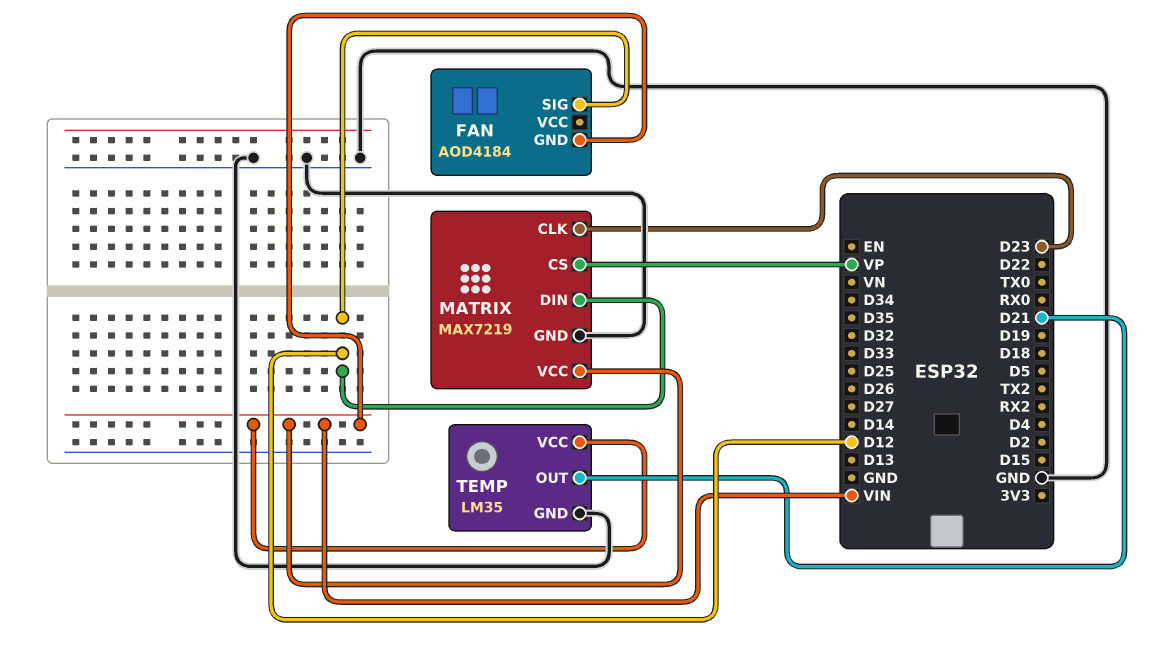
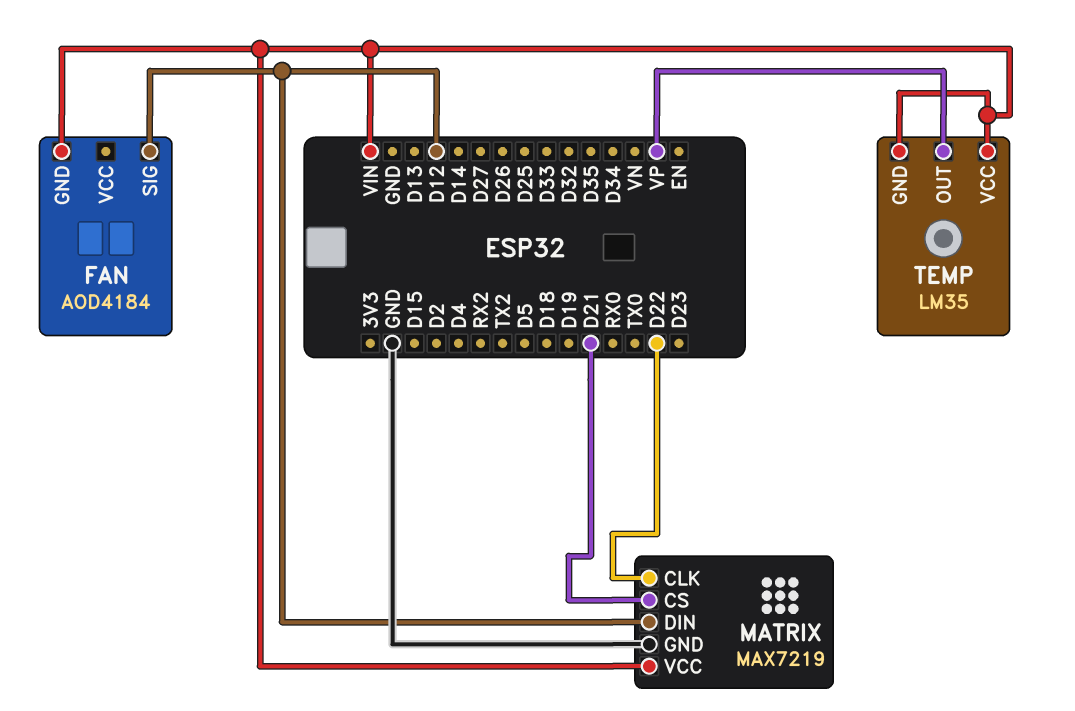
MATRIX pin CLK: D23 -> D22
MATRIX pin CS: VP -> D21
TEMP pin GND: GND -> VIN
TEMP pin OUT: D21 -> VP

